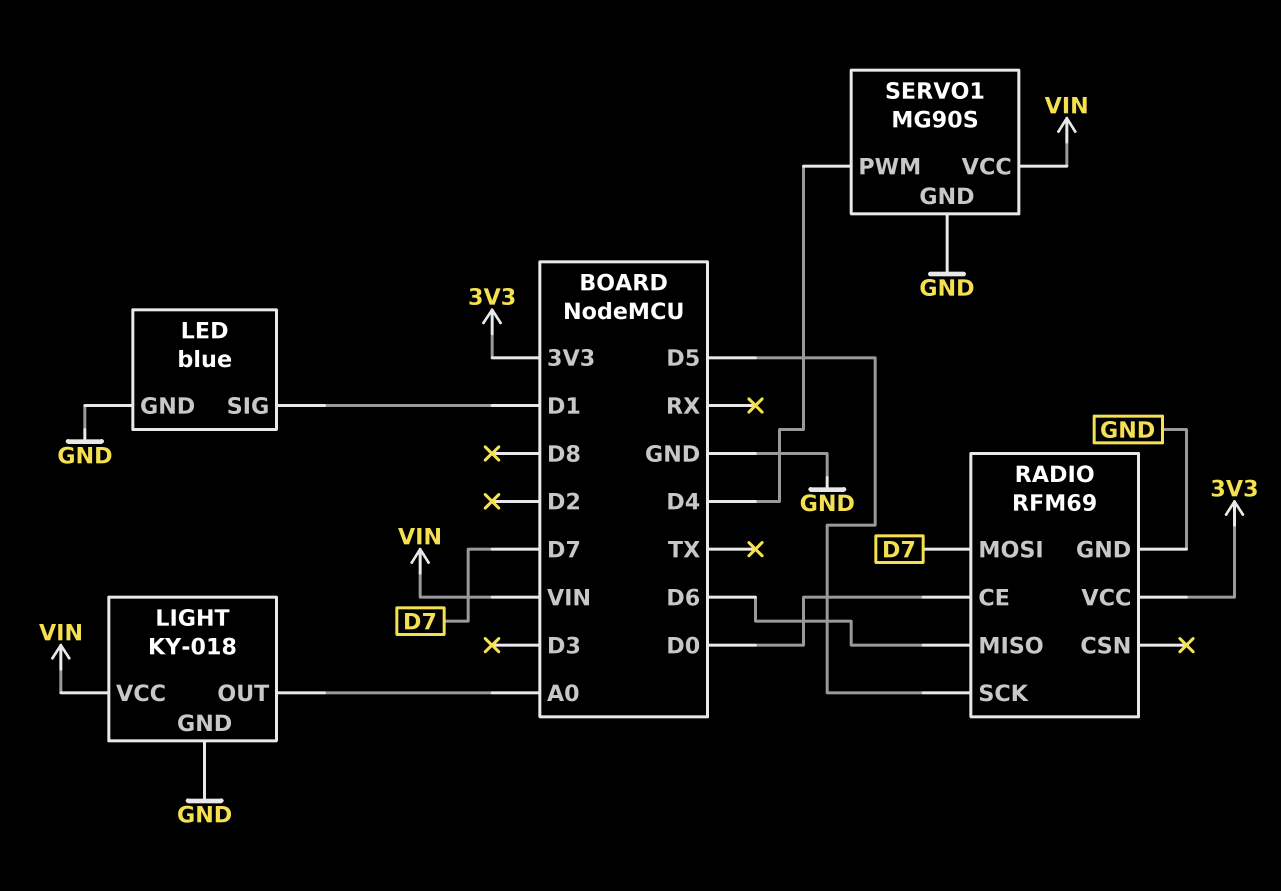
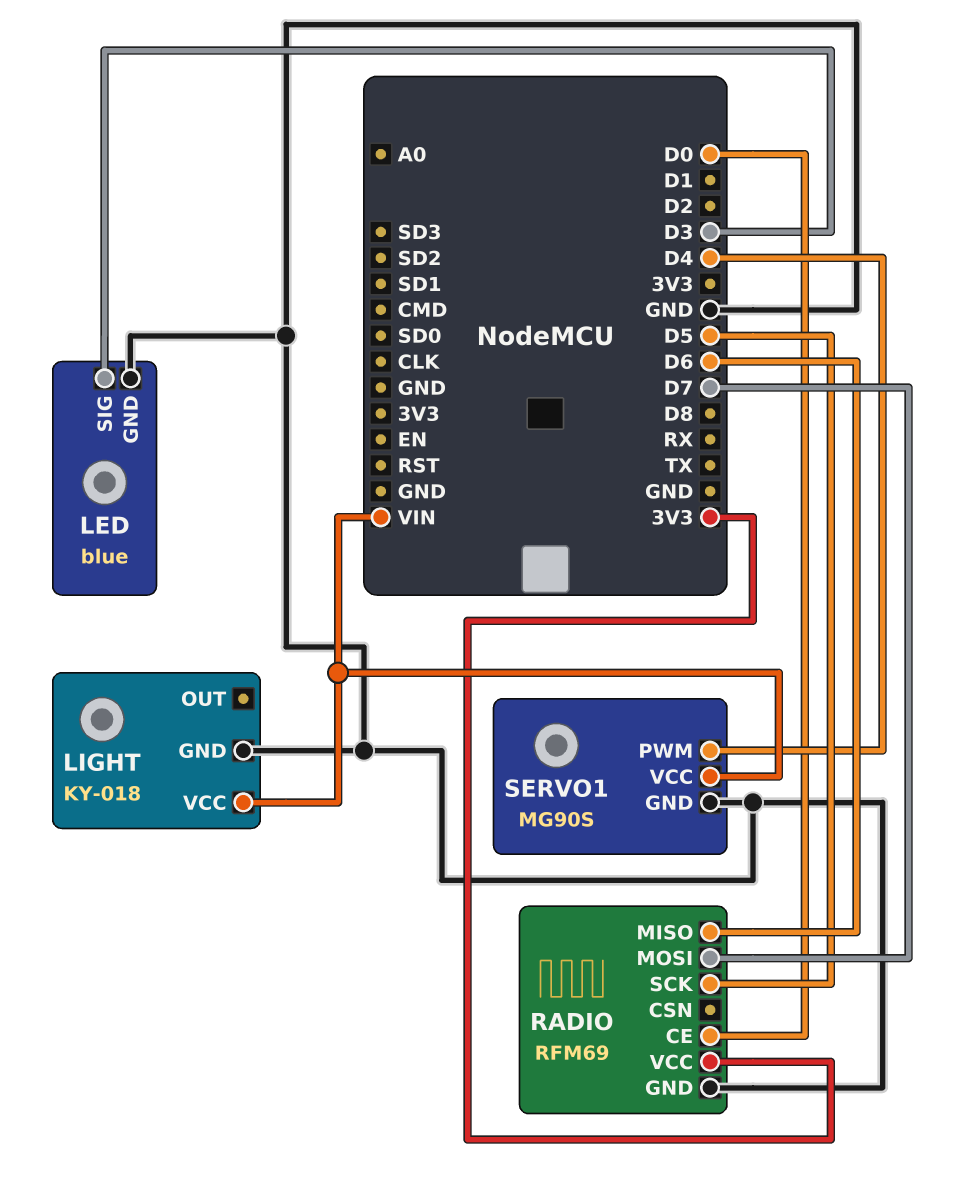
LED pin SIG: D1 -> D3
LIGHT pin OUT: A0 -> none

